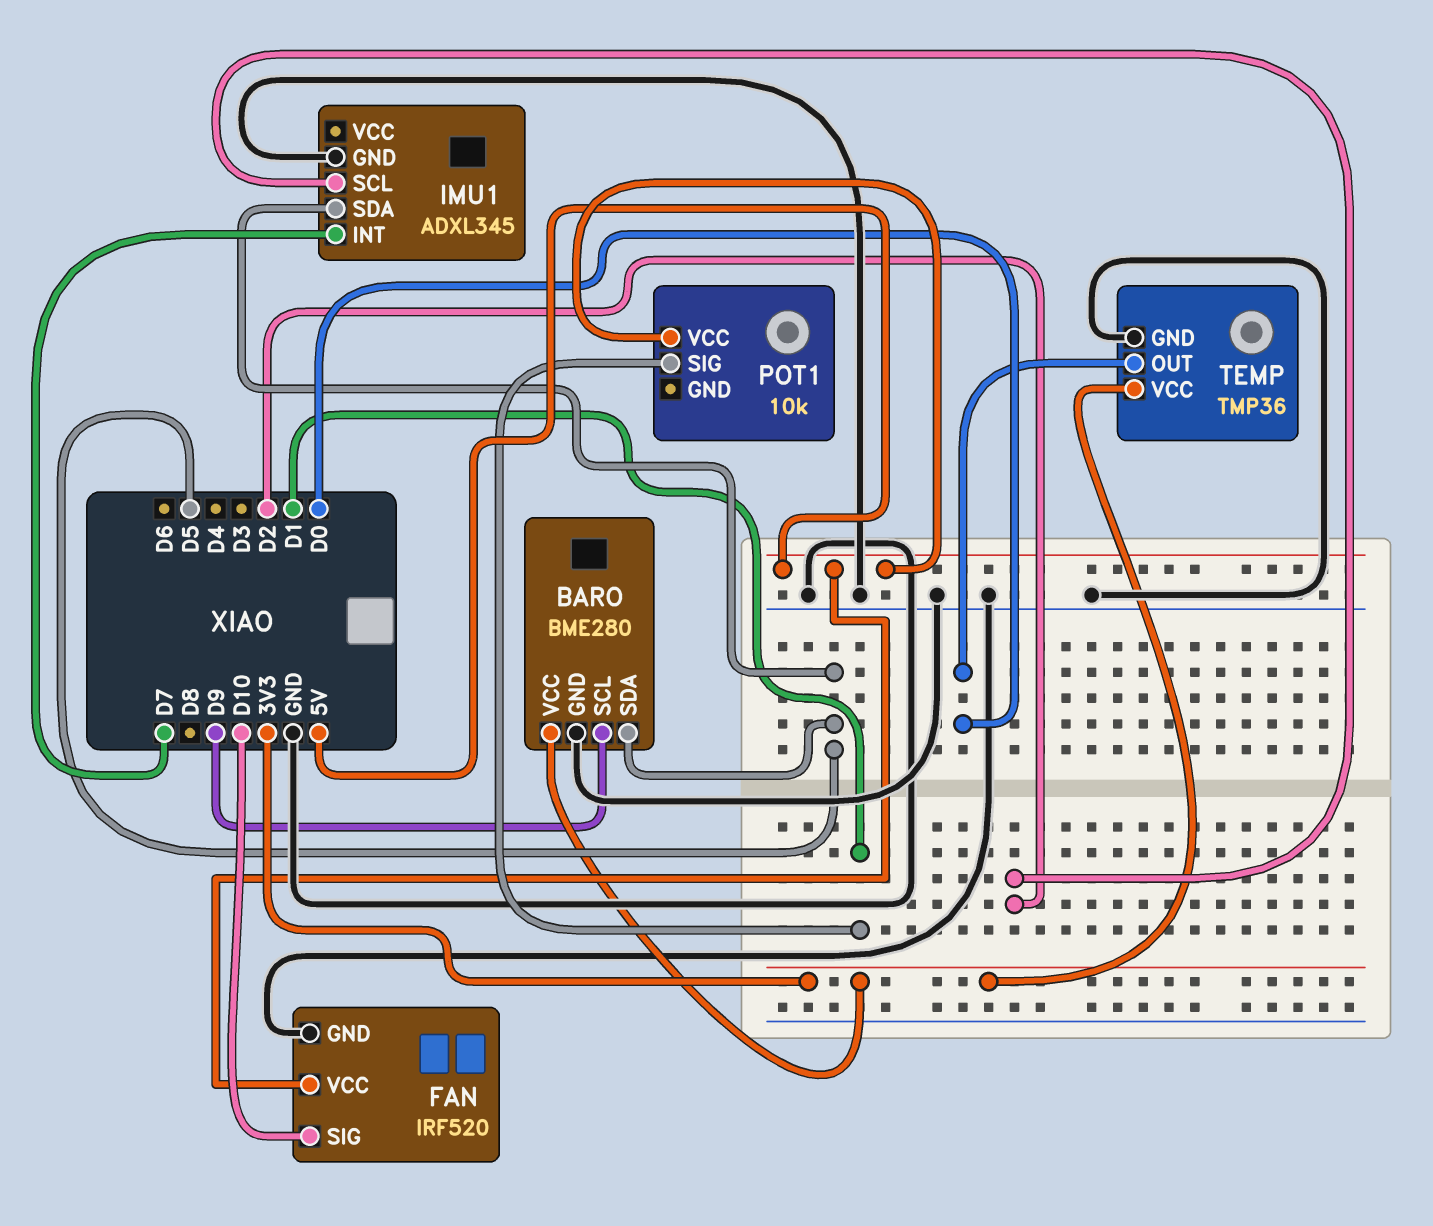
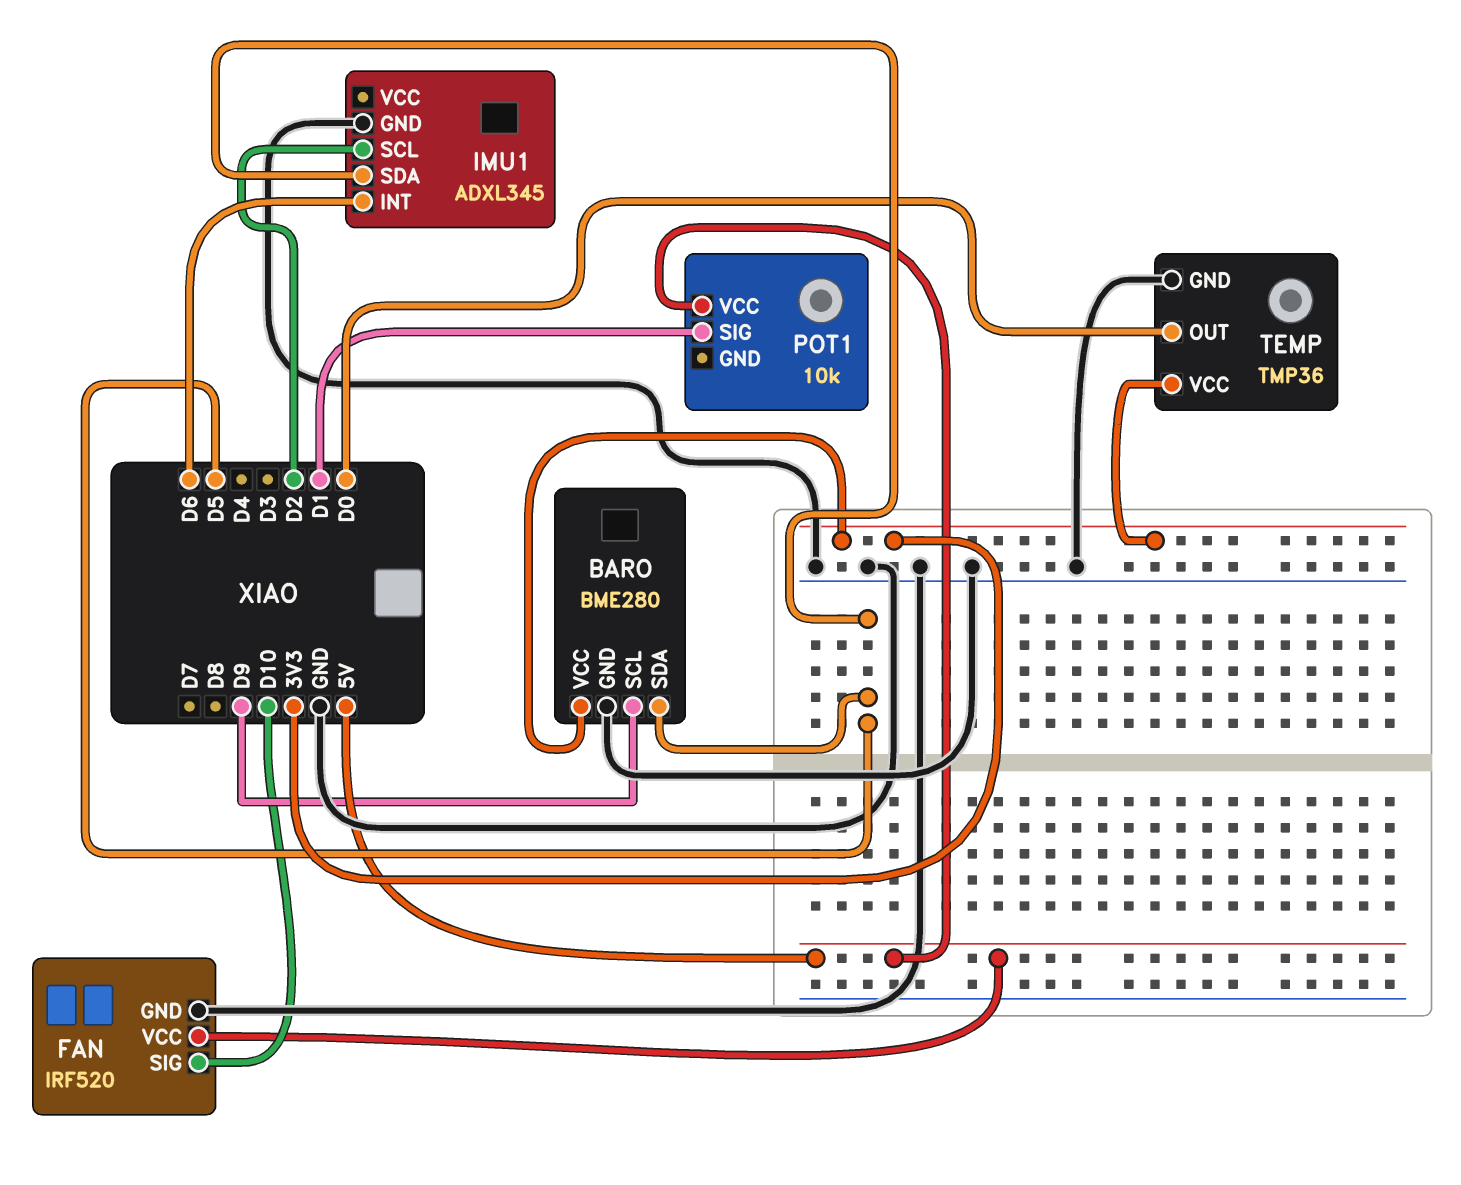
IMU1 pin INT: D7 -> D6

